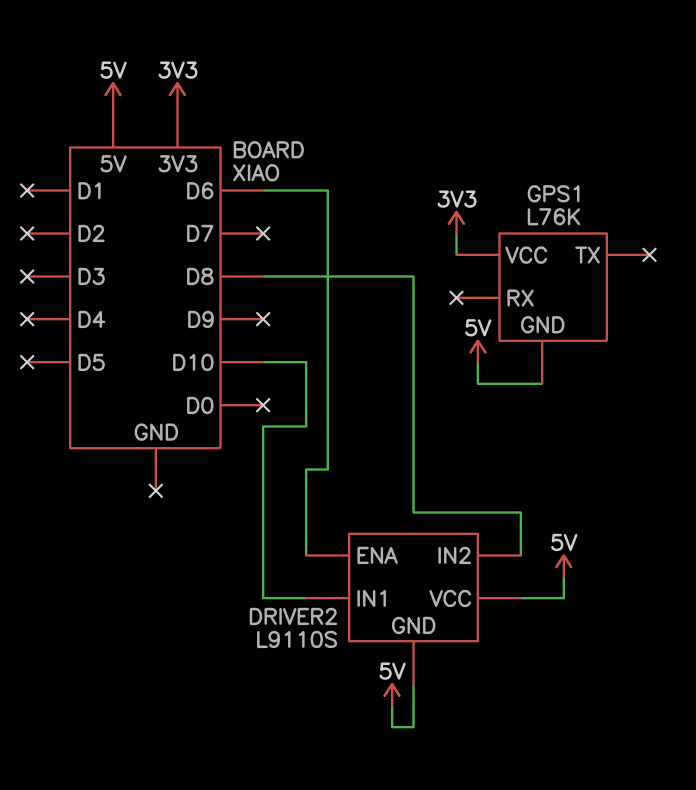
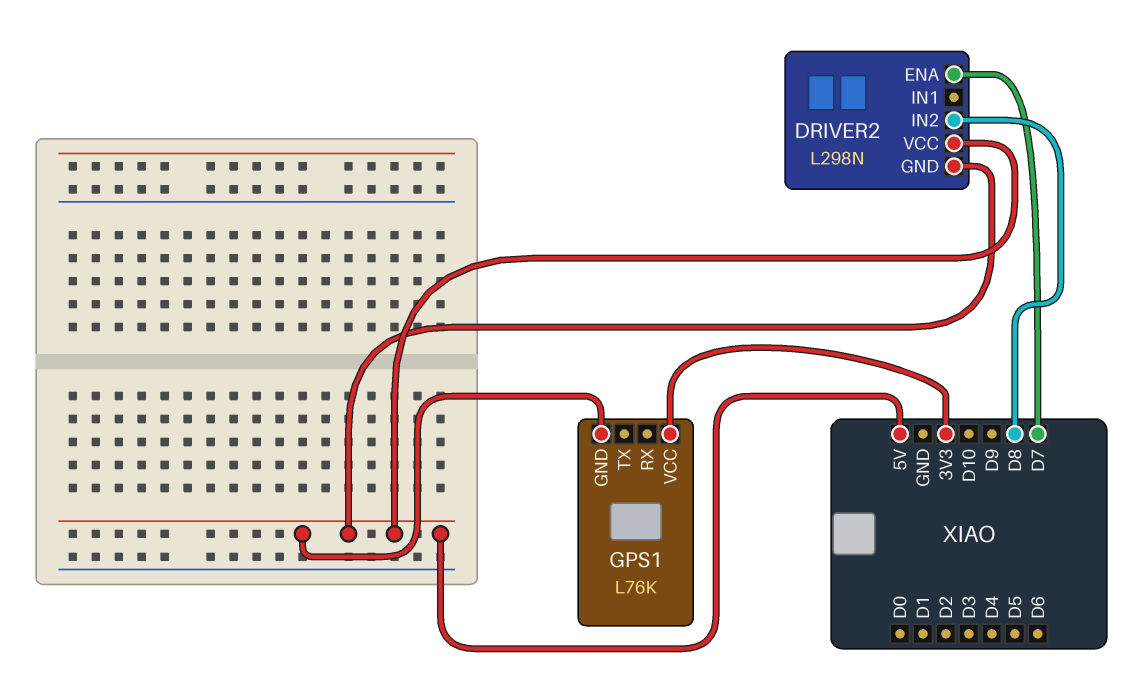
DRIVER2: L9110S -> L298N
DRIVER2 pin ENA: D6 -> D7
DRIVER2 pin IN1: D10 -> none

